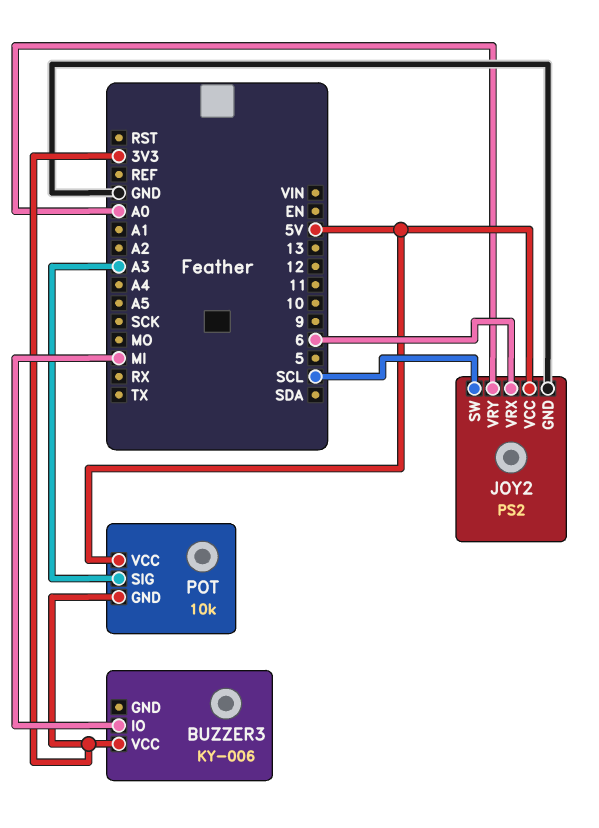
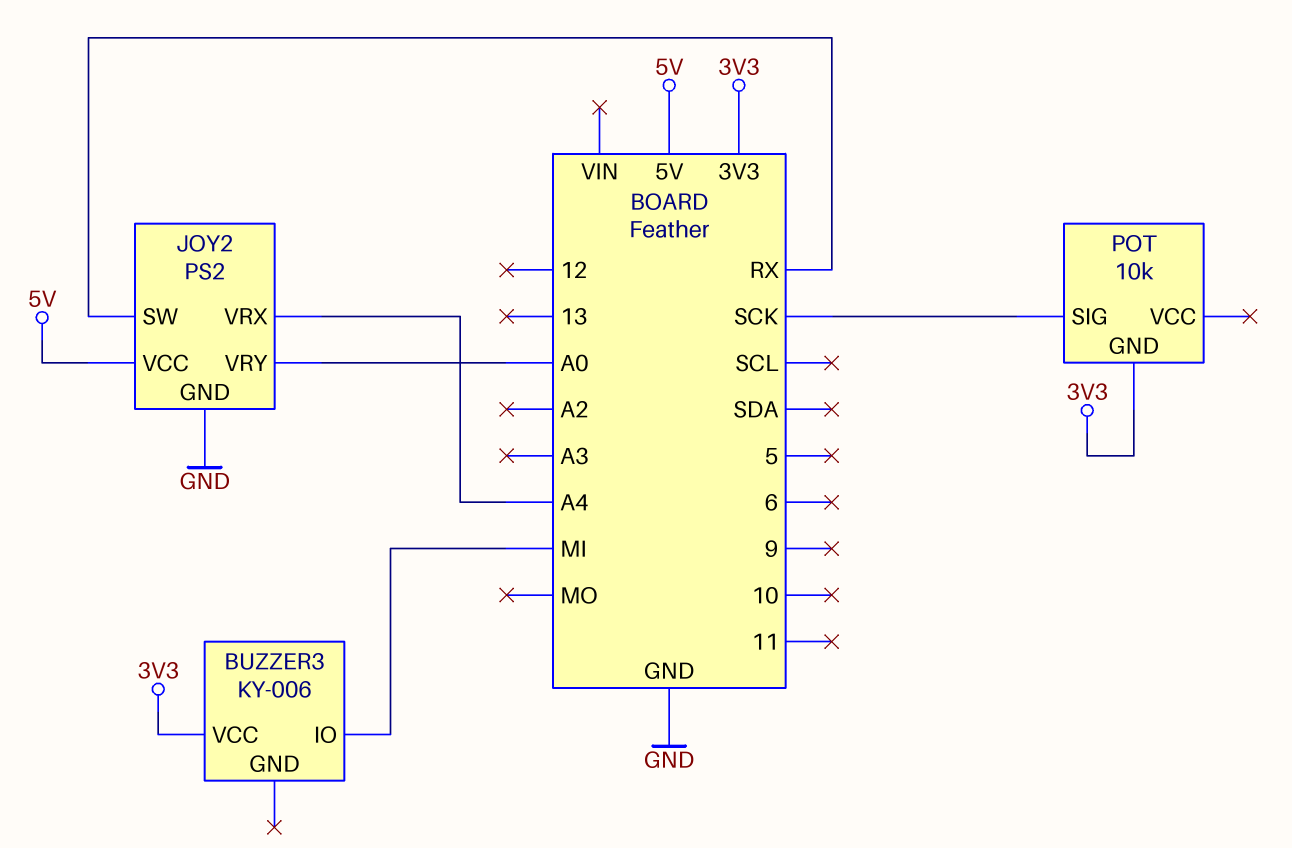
JOY2 pin SW: SCL -> RX
JOY2 pin VRX: 6 -> A4
POT pin SIG: A3 -> SCK
POT pin VCC: 5V -> none

